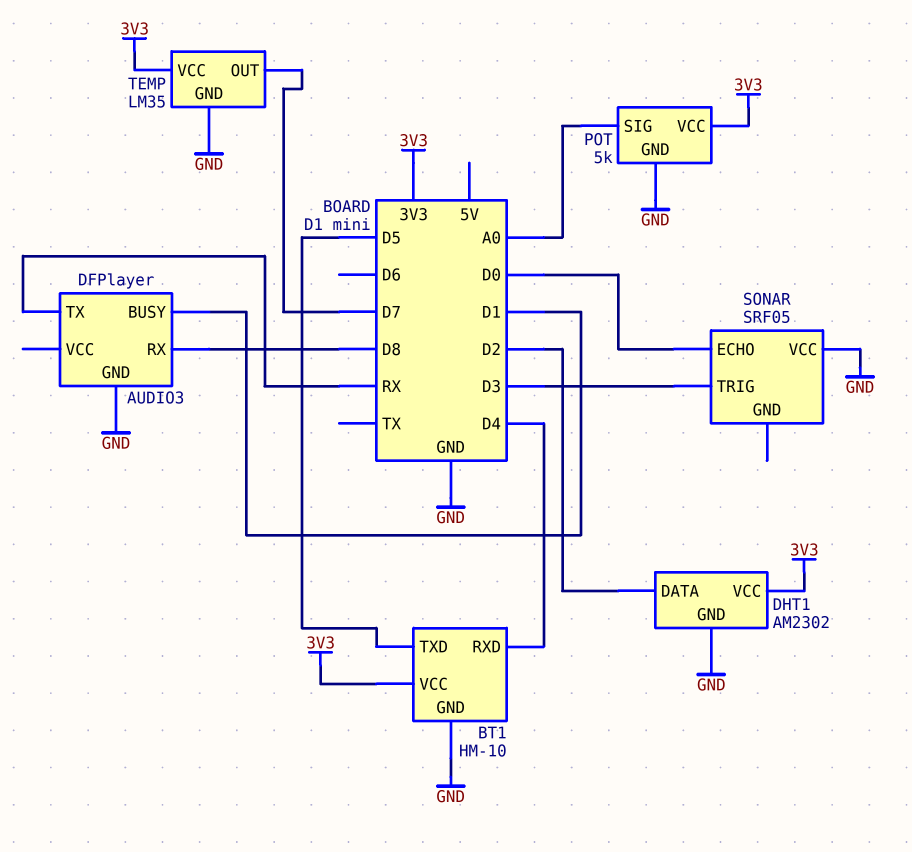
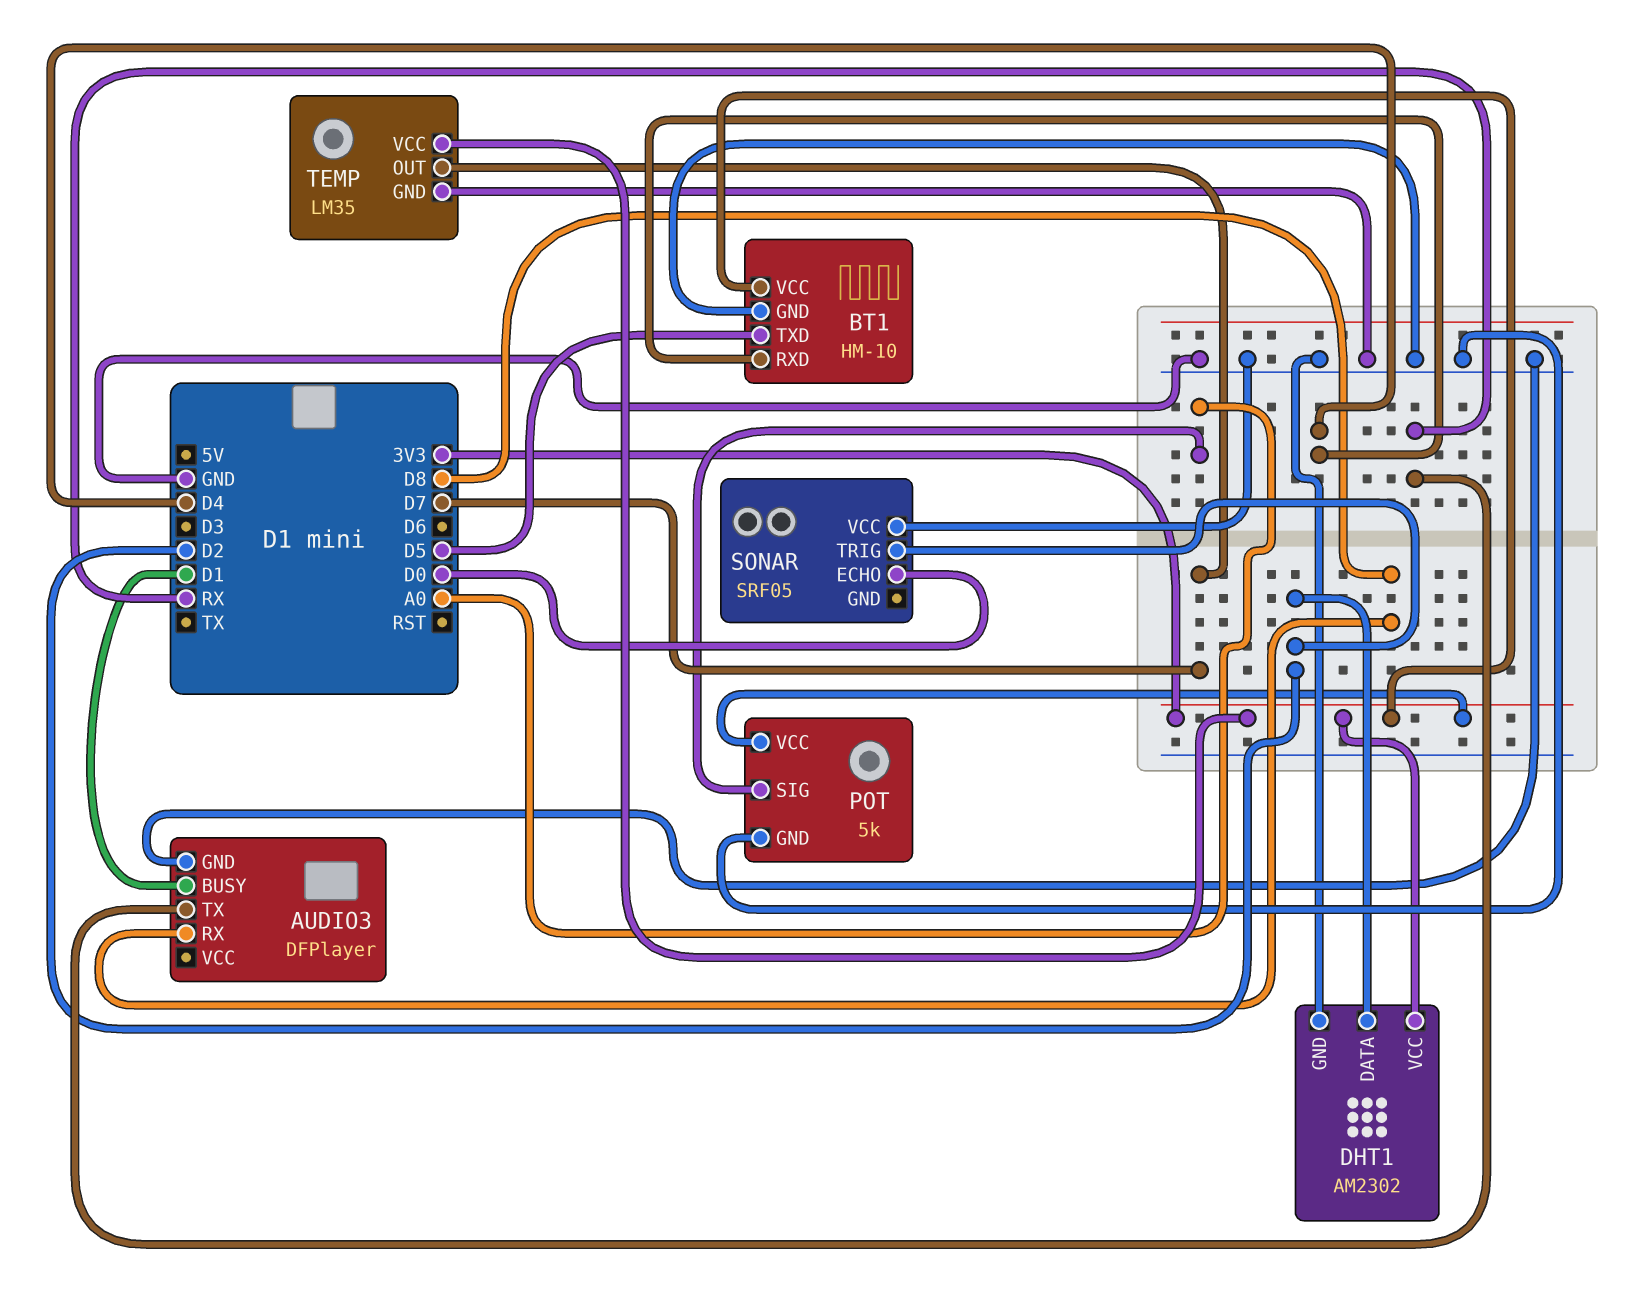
SONAR pin TRIG: D3 -> D2

